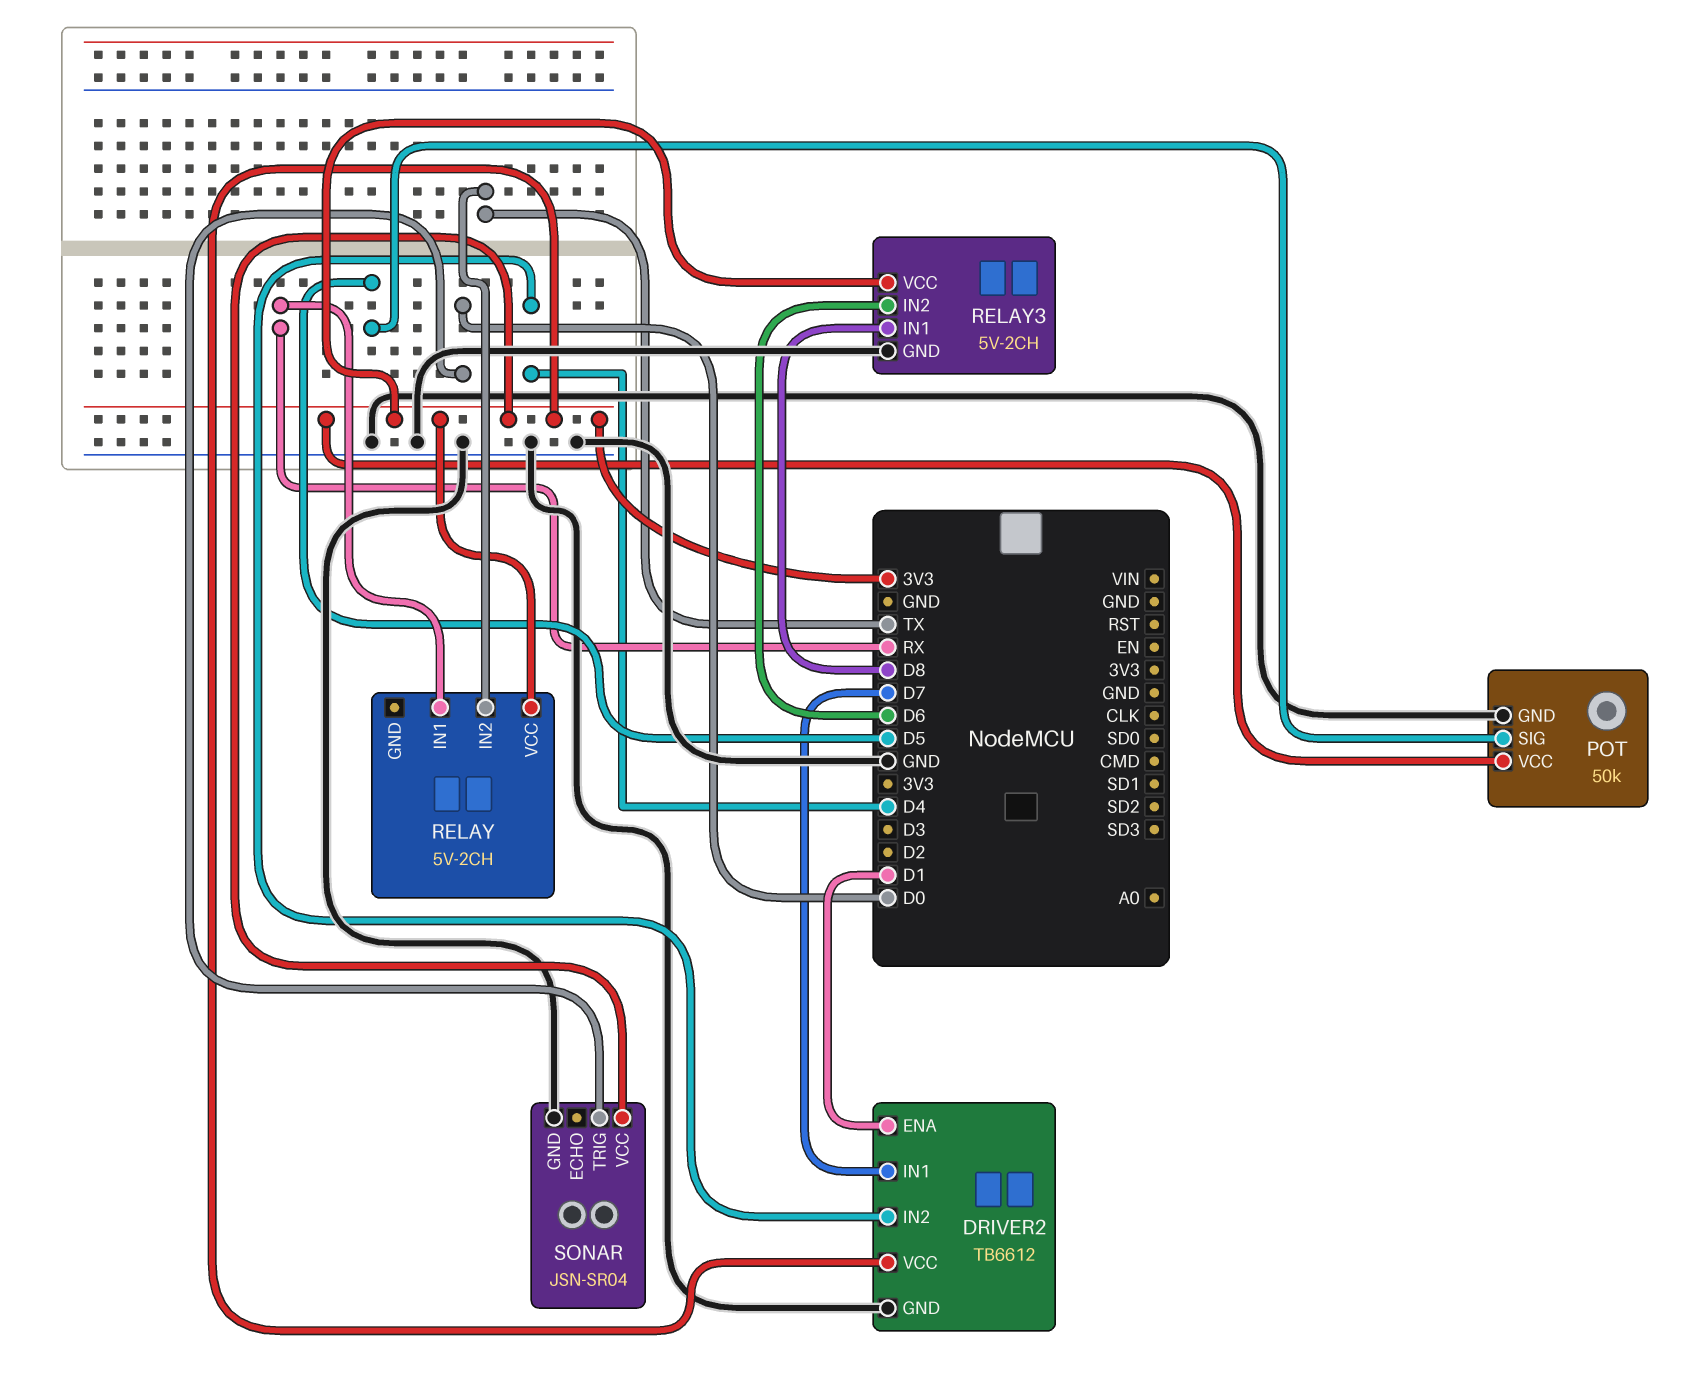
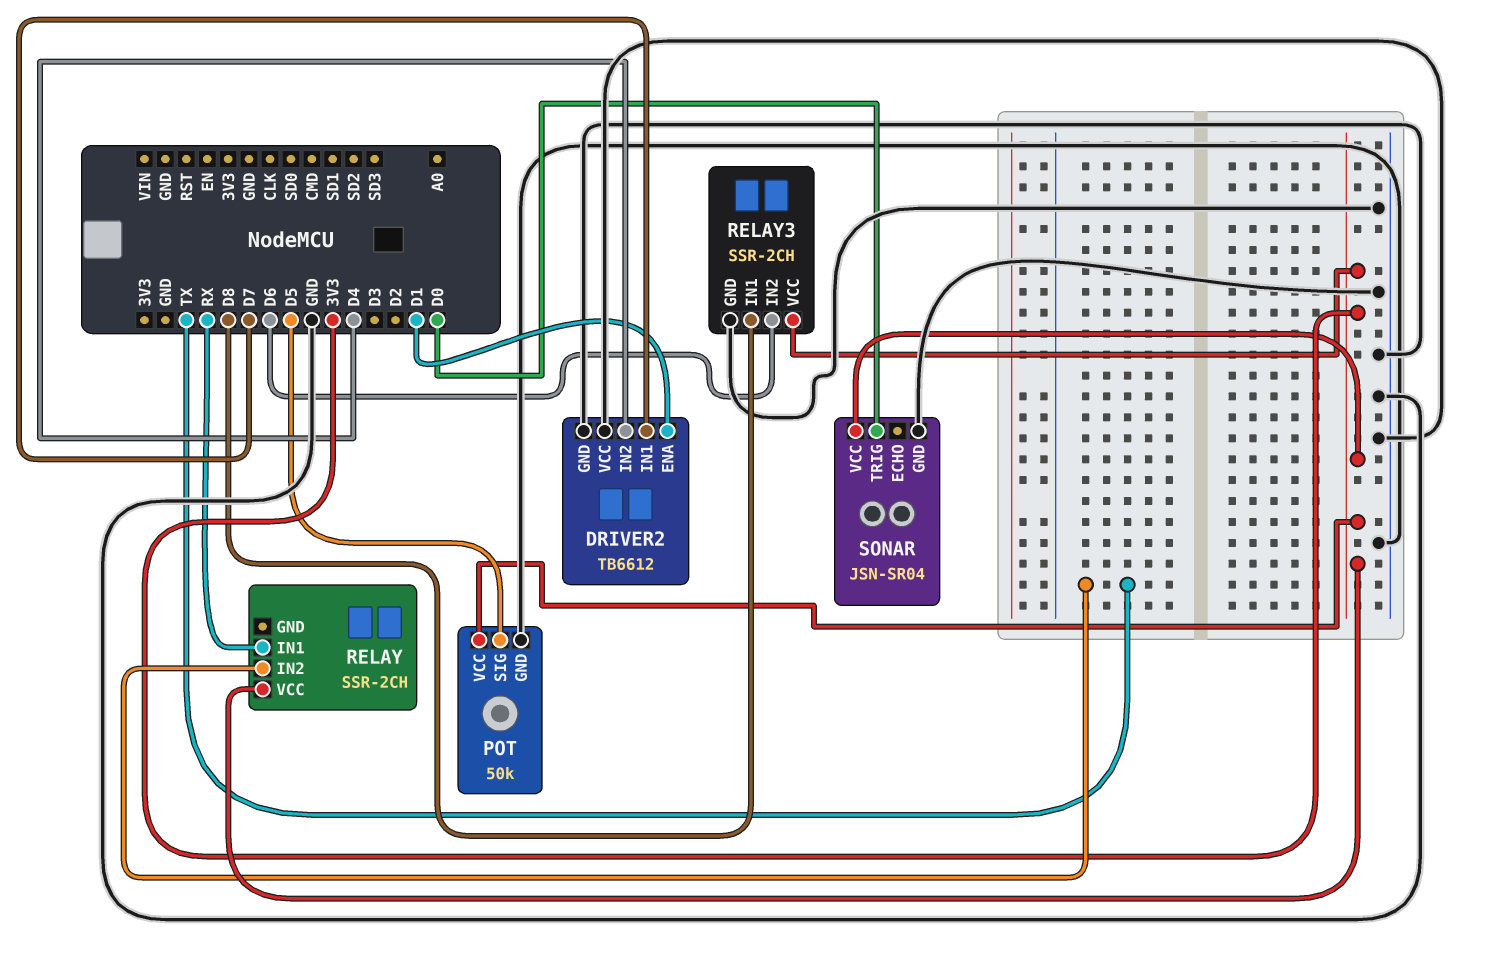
DRIVER2 pin VCC: 3V3 -> GND
RELAY: 5V-2CH -> SSR-2CH
RELAY3: 5V-2CH -> SSR-2CH

